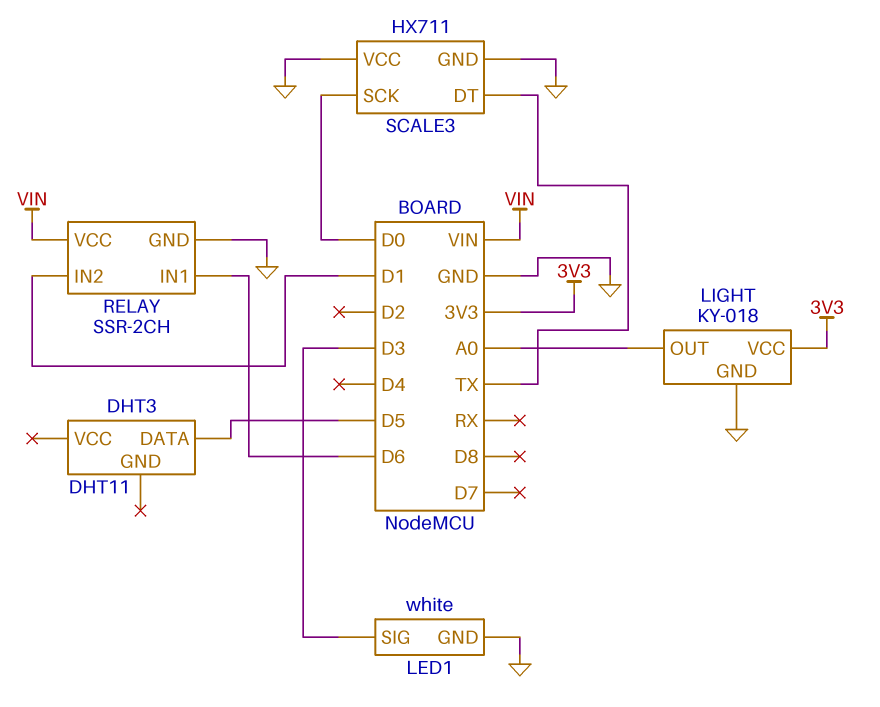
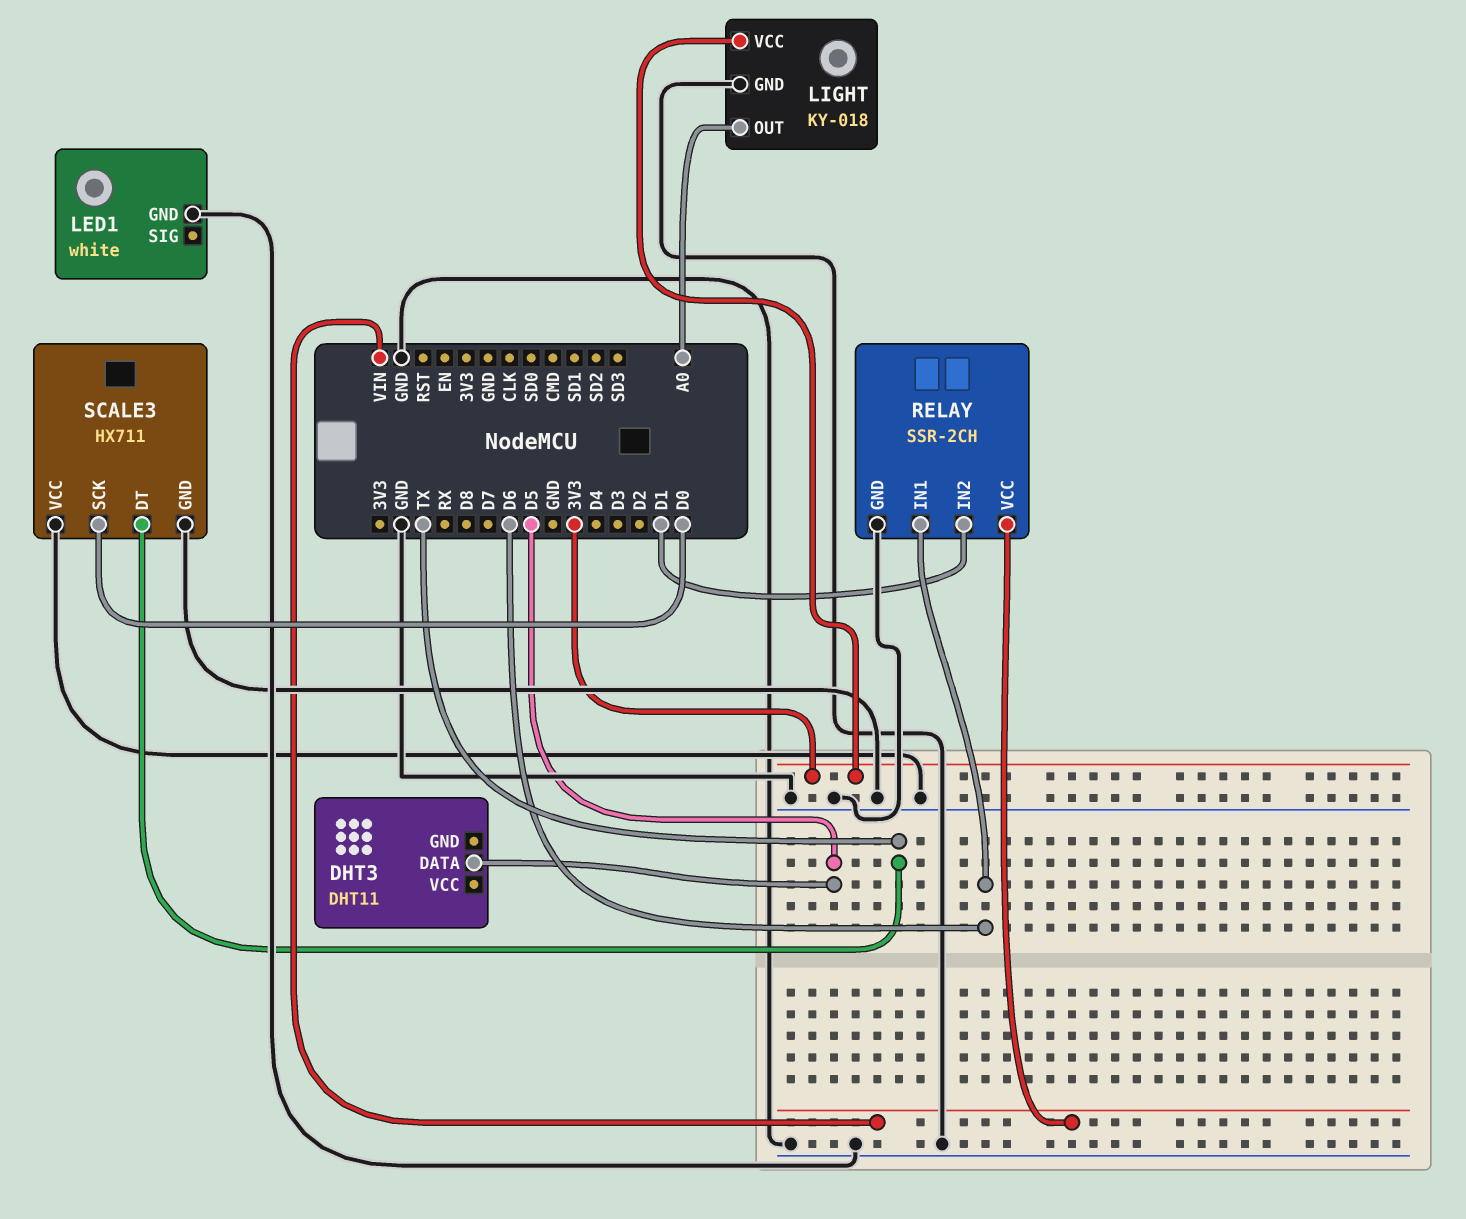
LED1 pin SIG: D3 -> none

